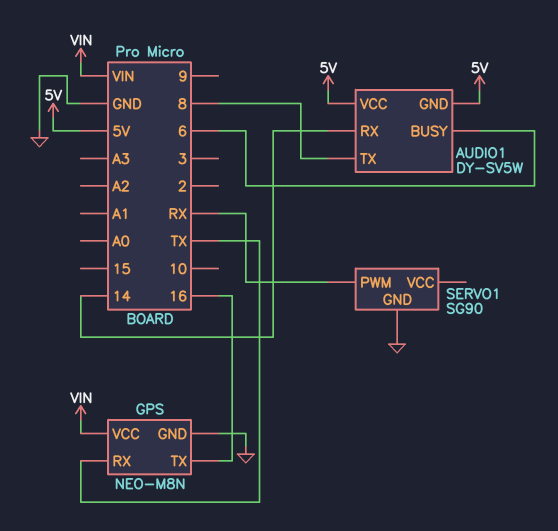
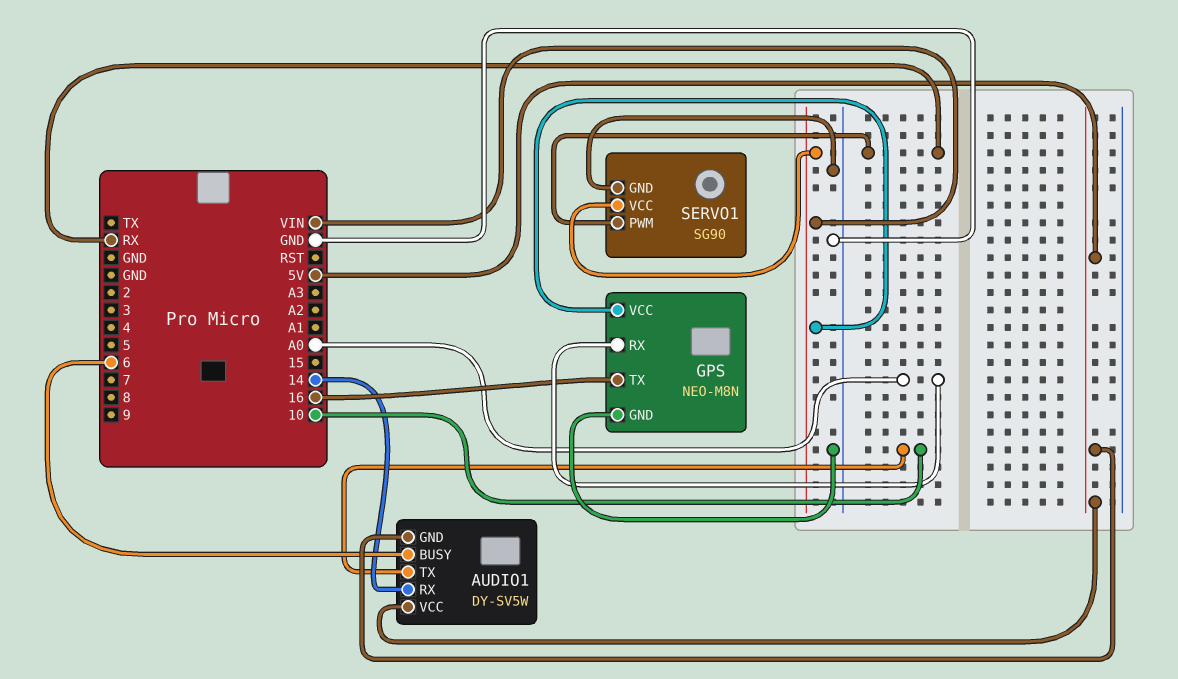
AUDIO1 pin TX: 8 -> 10
GPS pin RX: TX -> A0
SERVO1 pin VCC: none -> VIN

